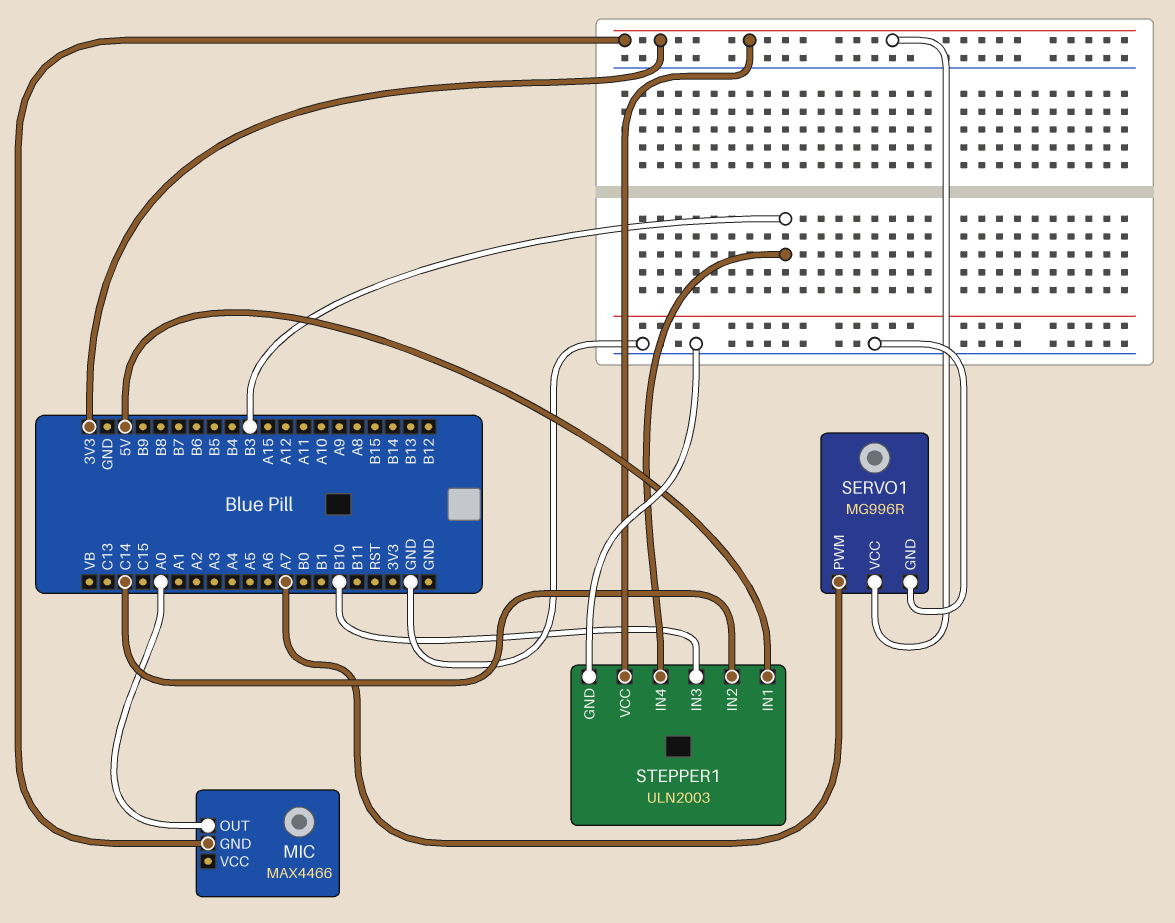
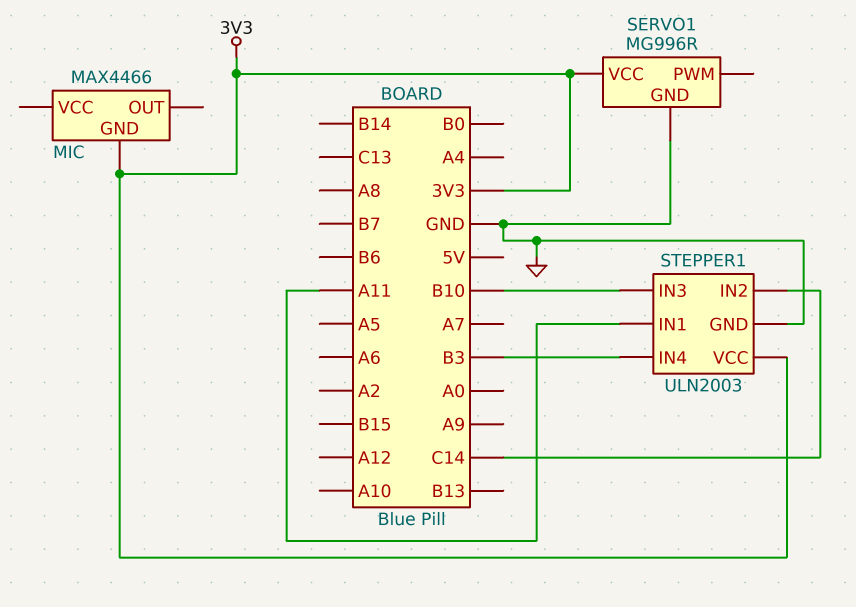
MIC pin OUT: A0 -> none
SERVO1 pin PWM: A7 -> none
STEPPER1 pin IN1: 5V -> A11

